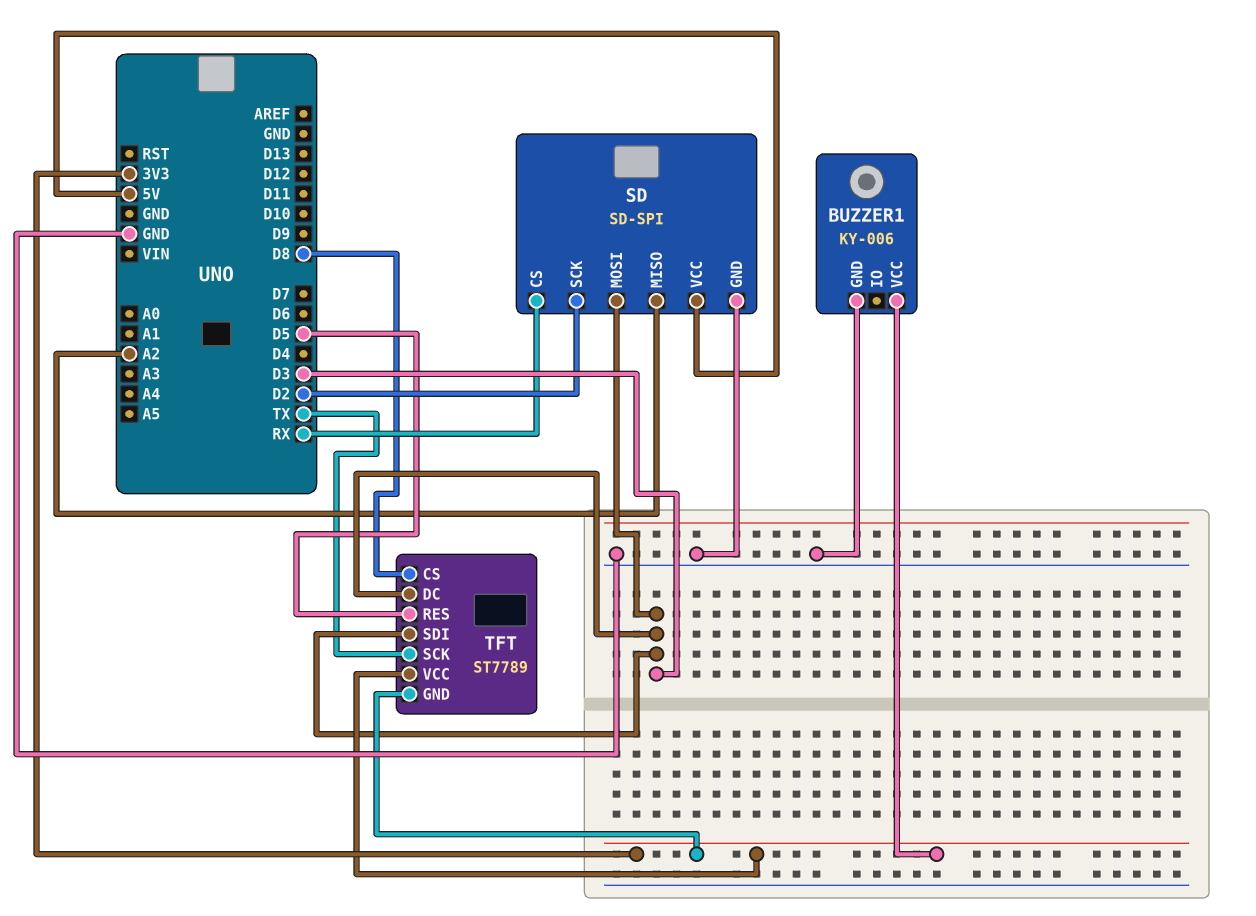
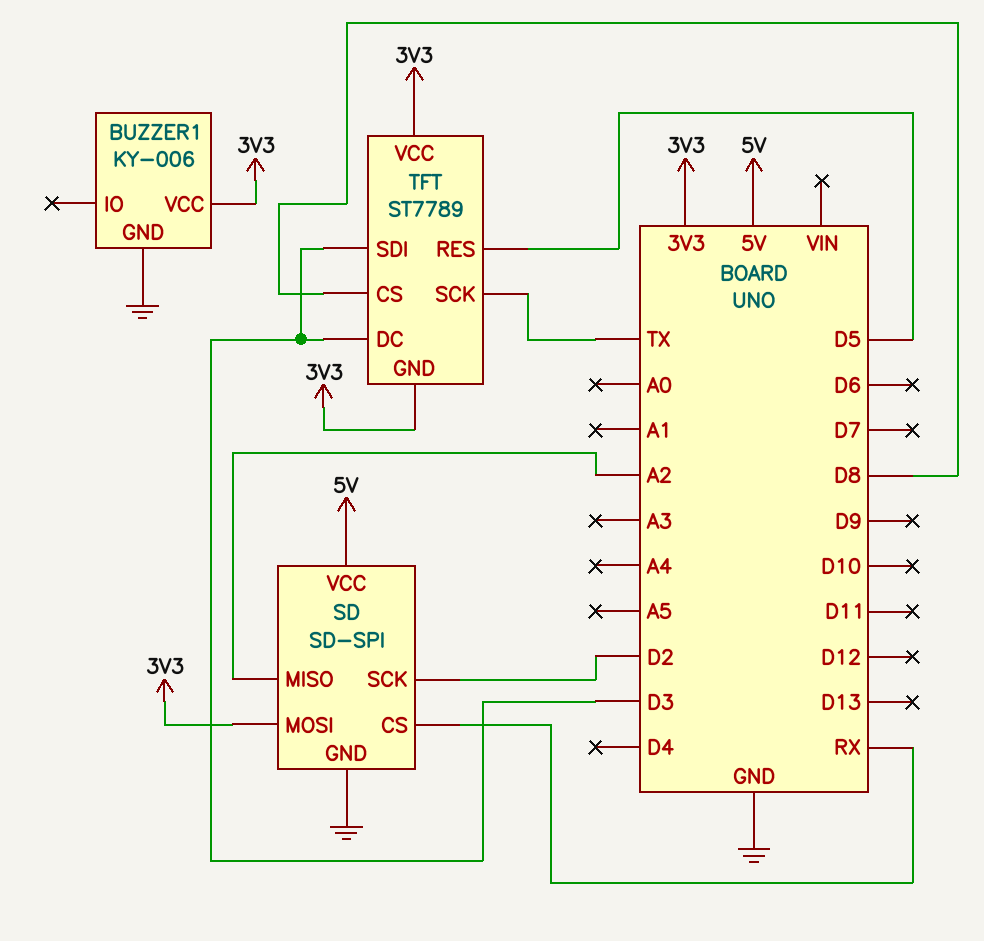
SD pin MOSI: D3 -> 3V3

